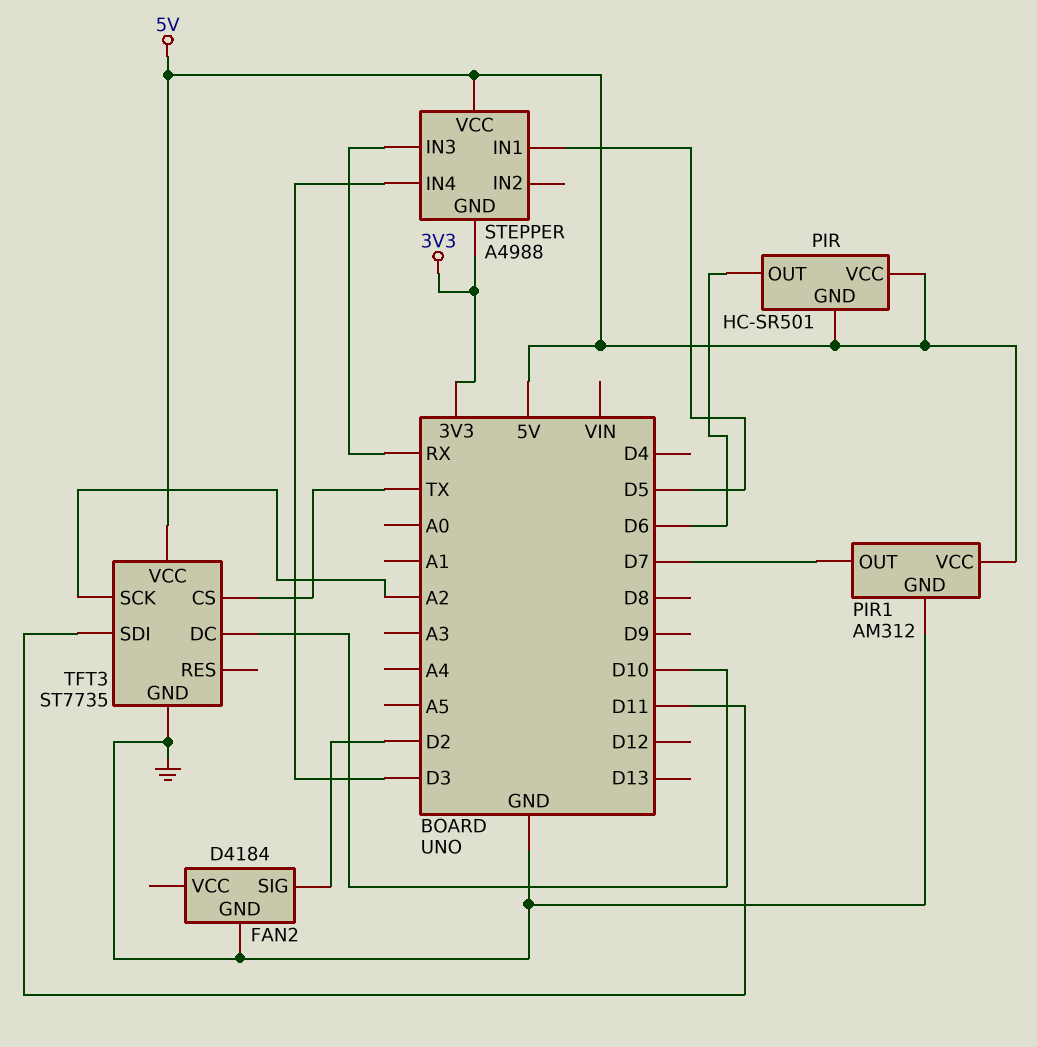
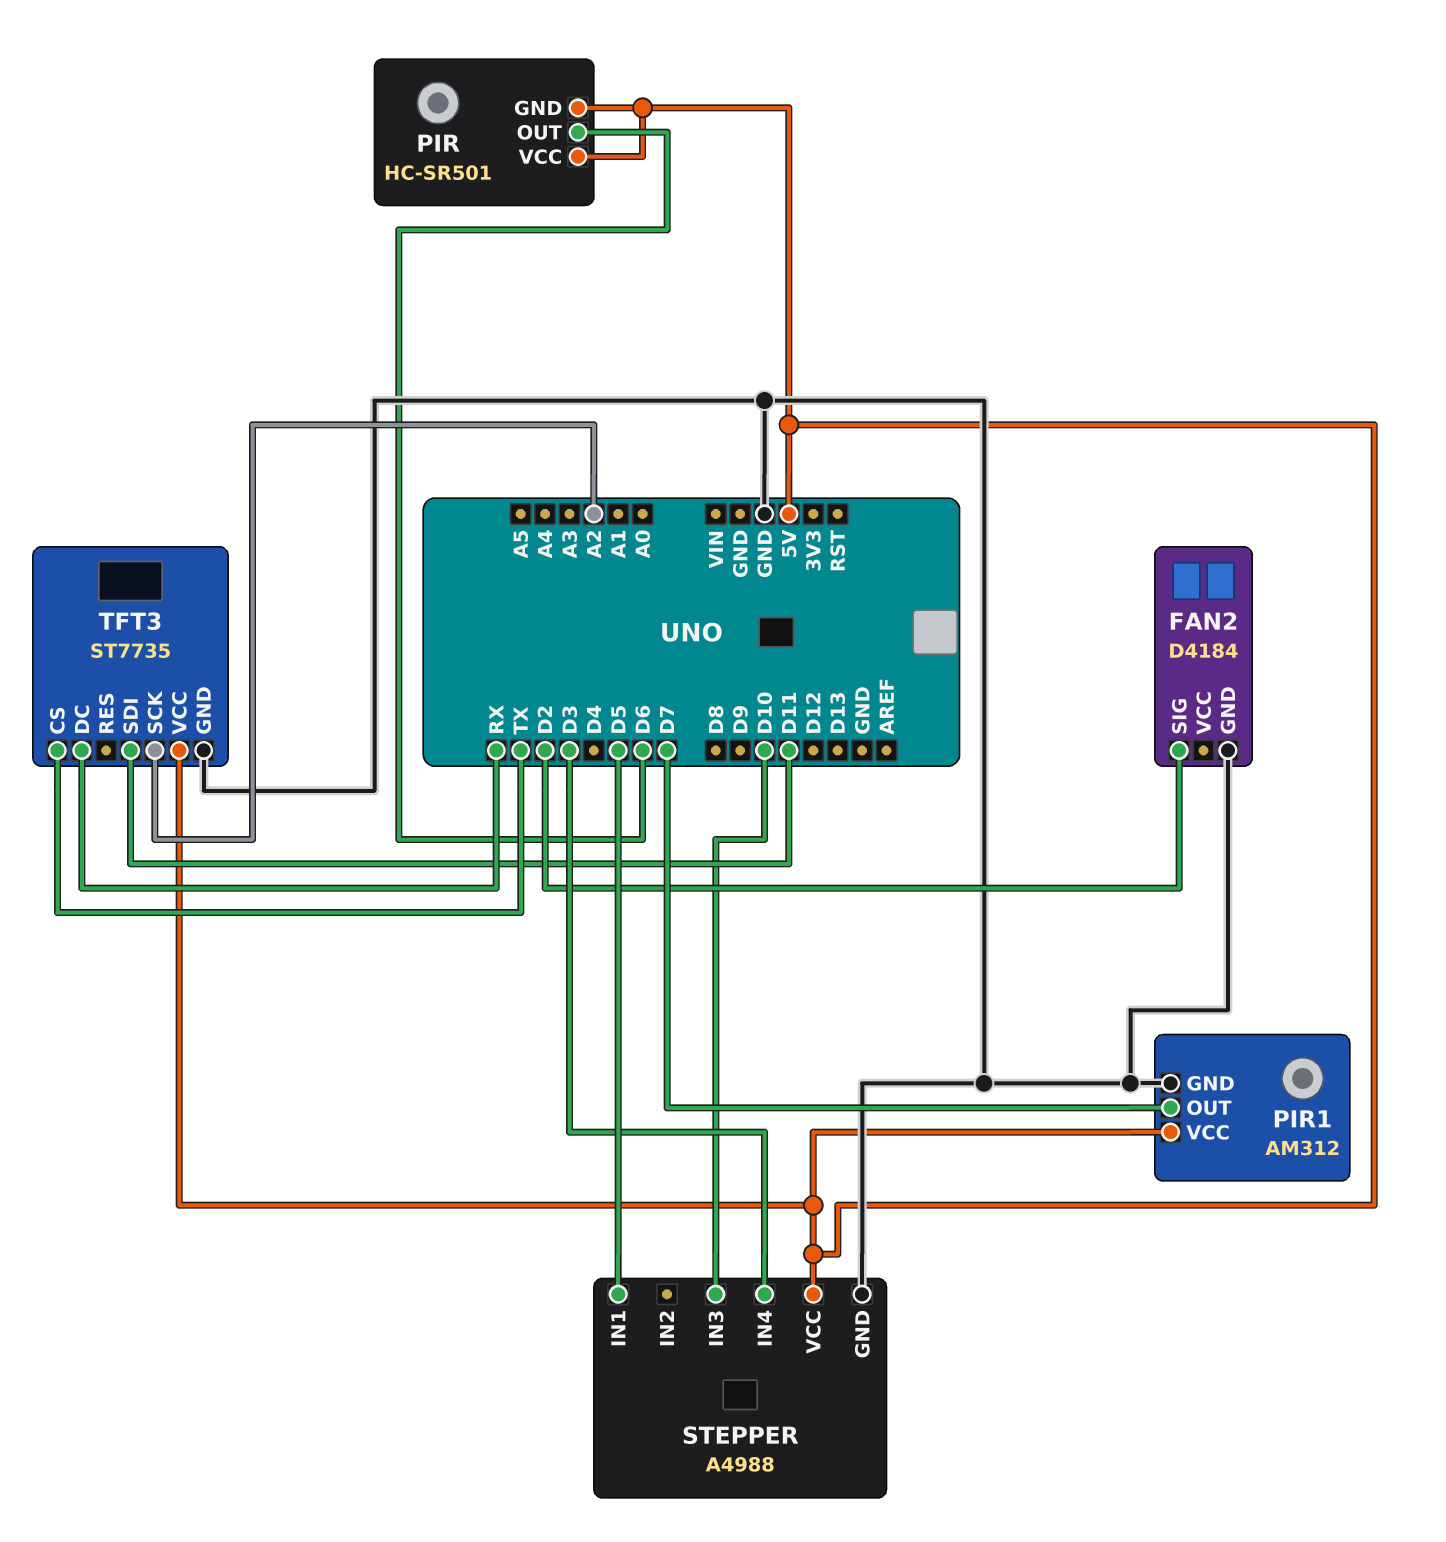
STEPPER pin GND: 3V3 -> GND
STEPPER pin IN3: RX -> D10
TFT3 pin DC: D10 -> RX

